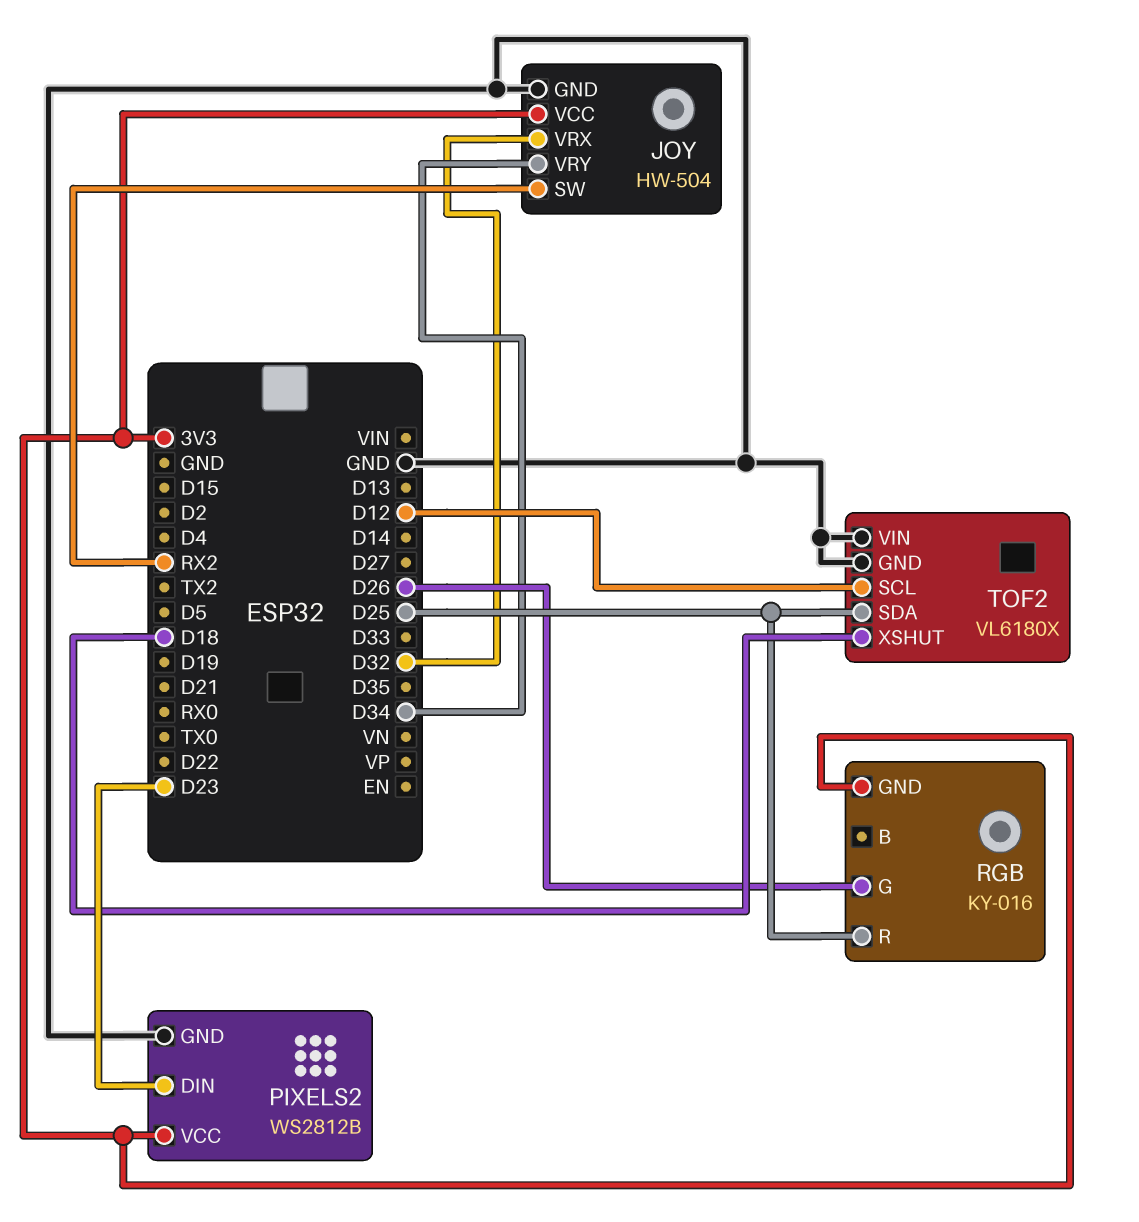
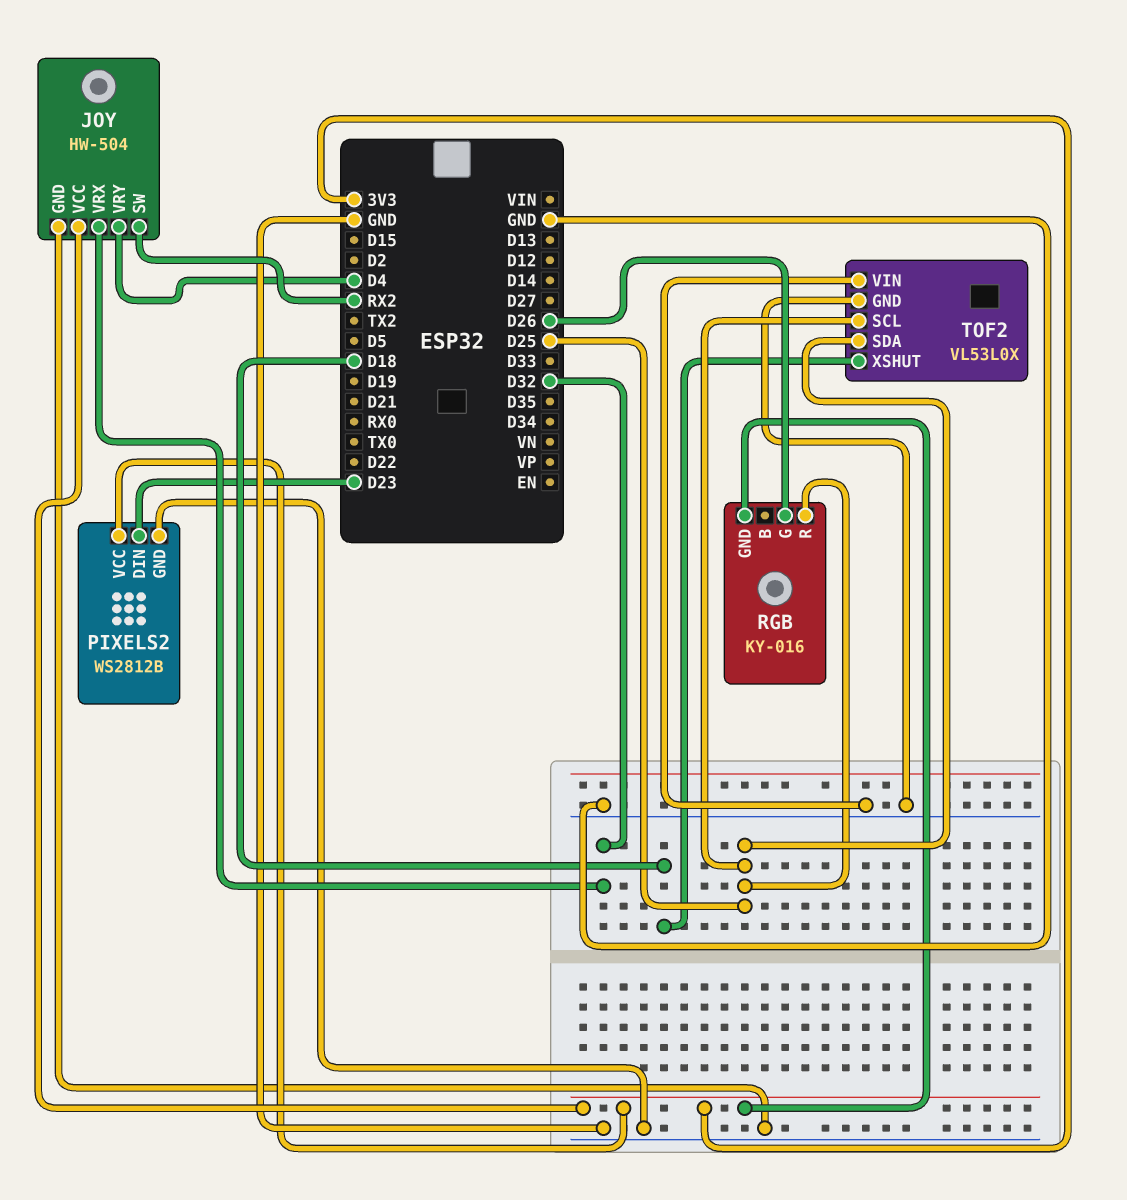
JOY pin VRY: D34 -> D4
TOF2: VL6180X -> VL53L0X
TOF2 pin SCL: D12 -> D25

